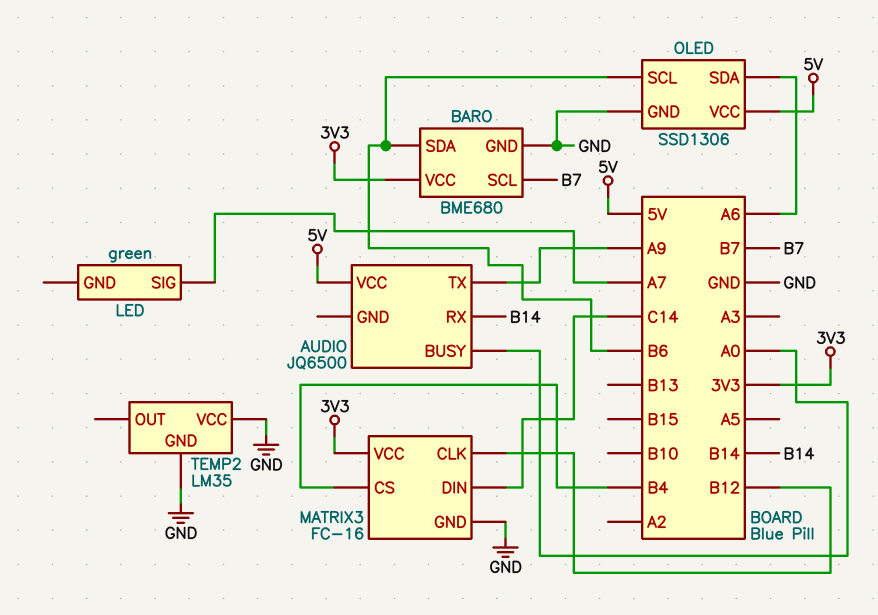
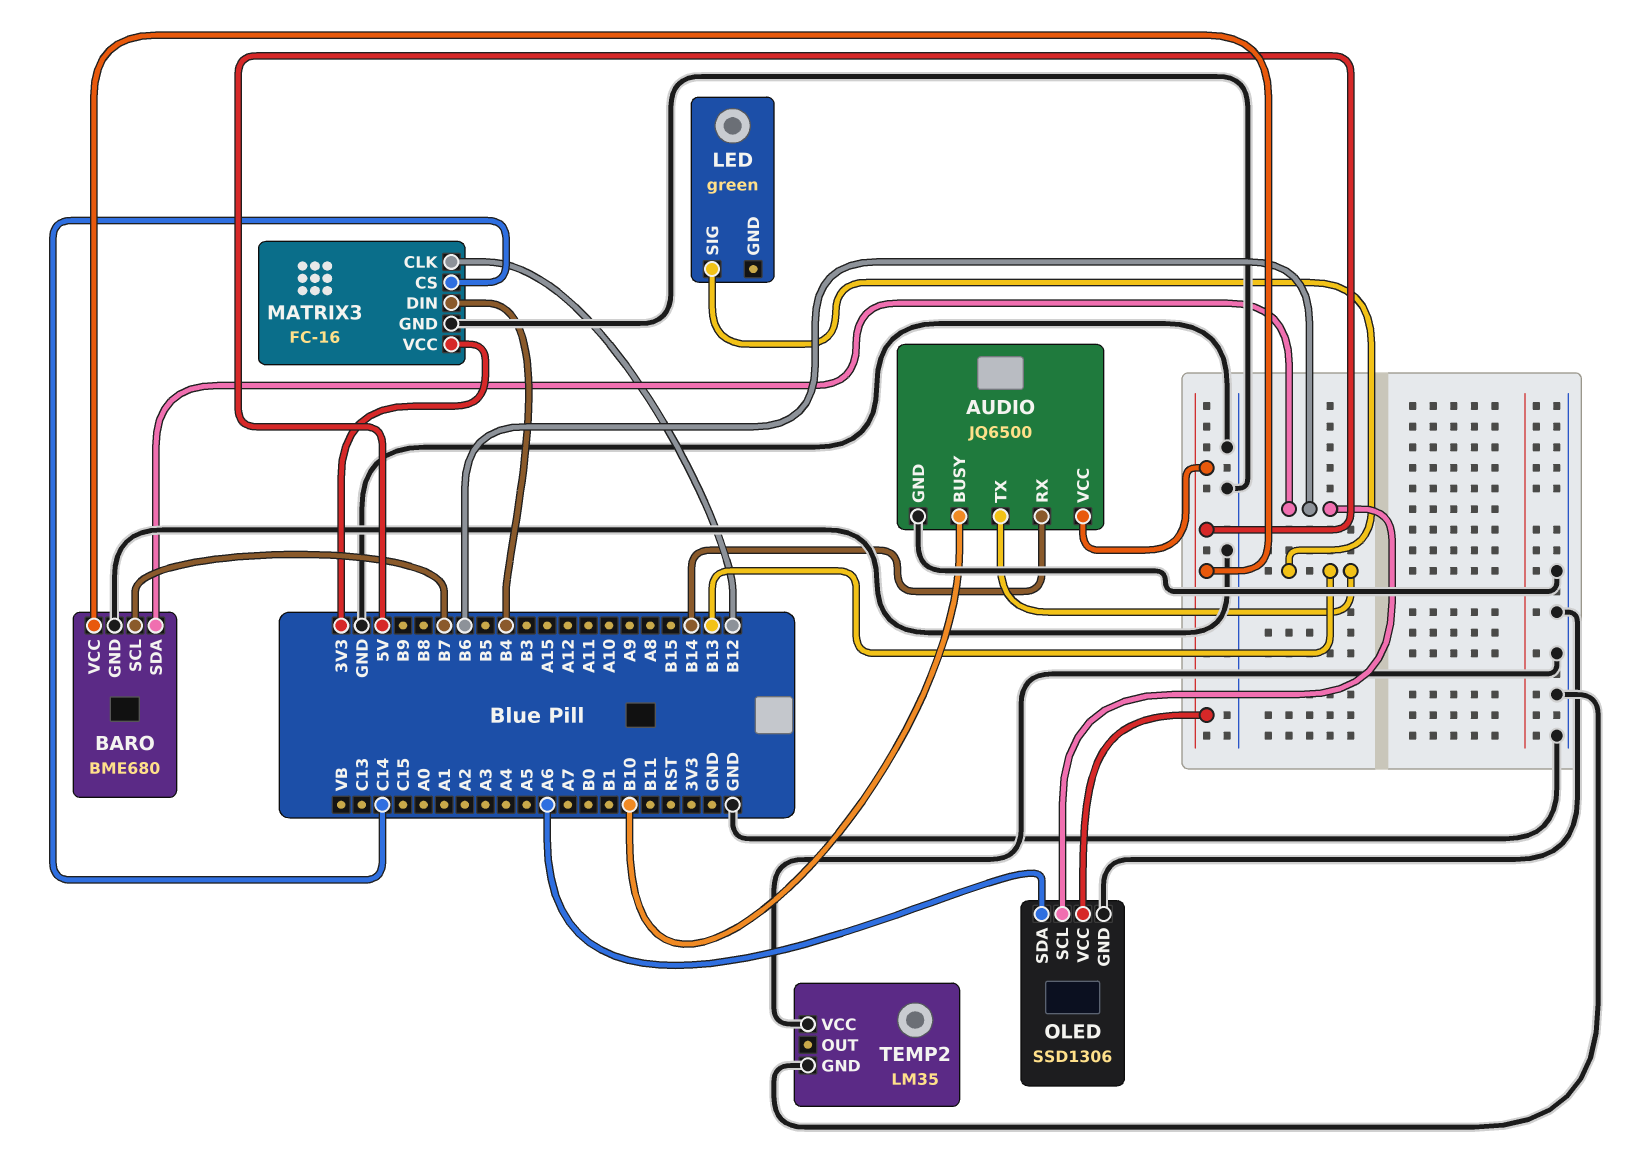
AUDIO pin BUSY: A0 -> B10
AUDIO pin GND: none -> GND
AUDIO pin TX: A9 -> B13
BARO pin VCC: 3V3 -> 5V
LED pin SIG: A7 -> B13
MATRIX3 pin CS: B4 -> C14
MATRIX3 pin DIN: C14 -> B4

